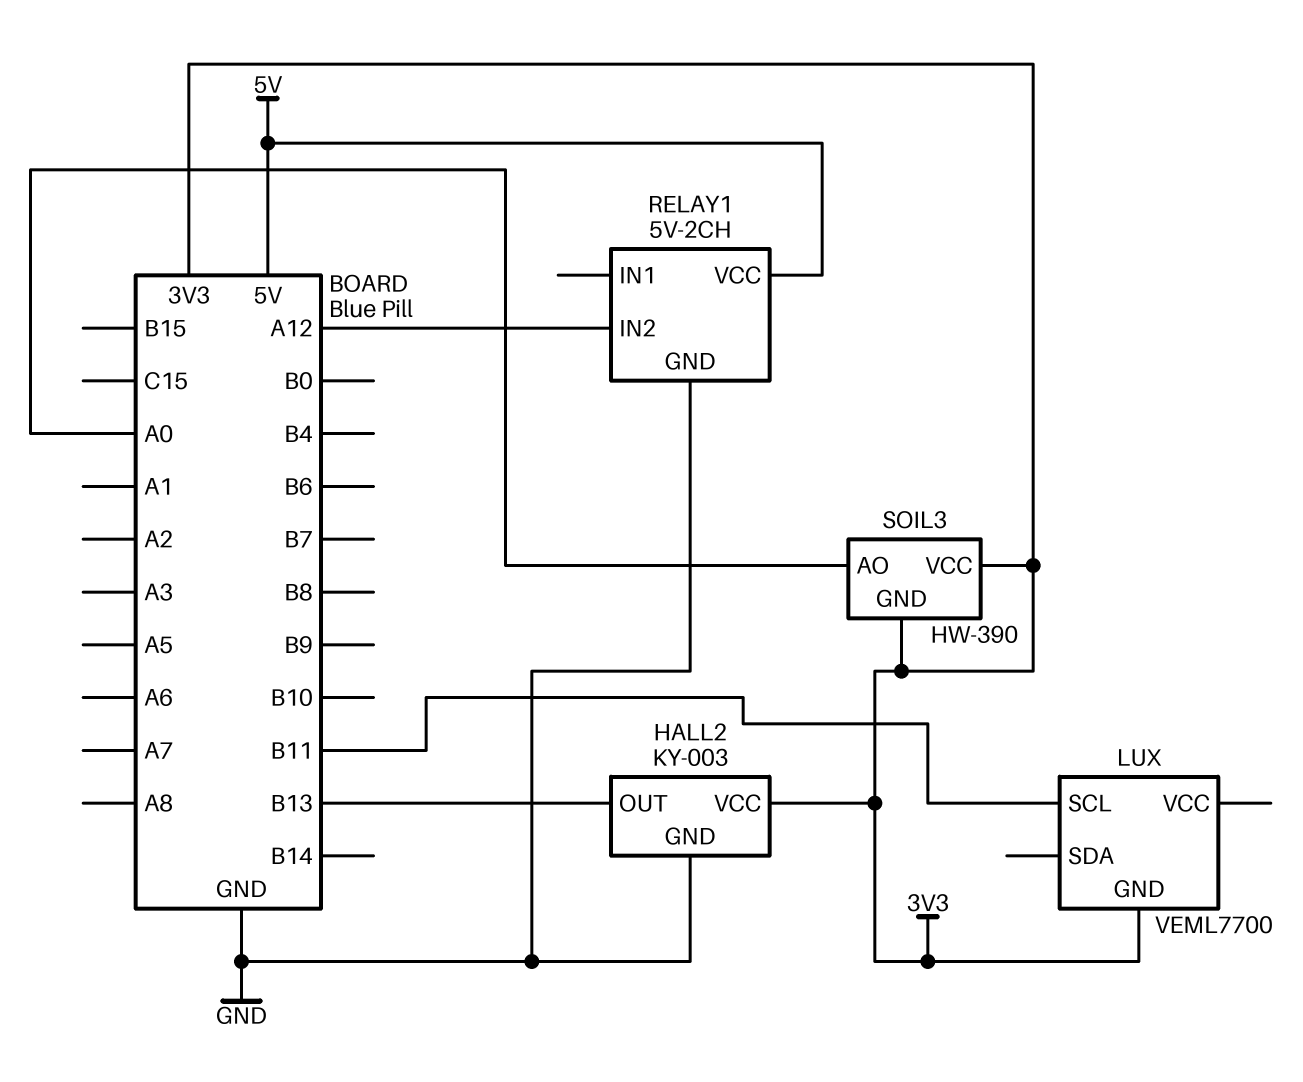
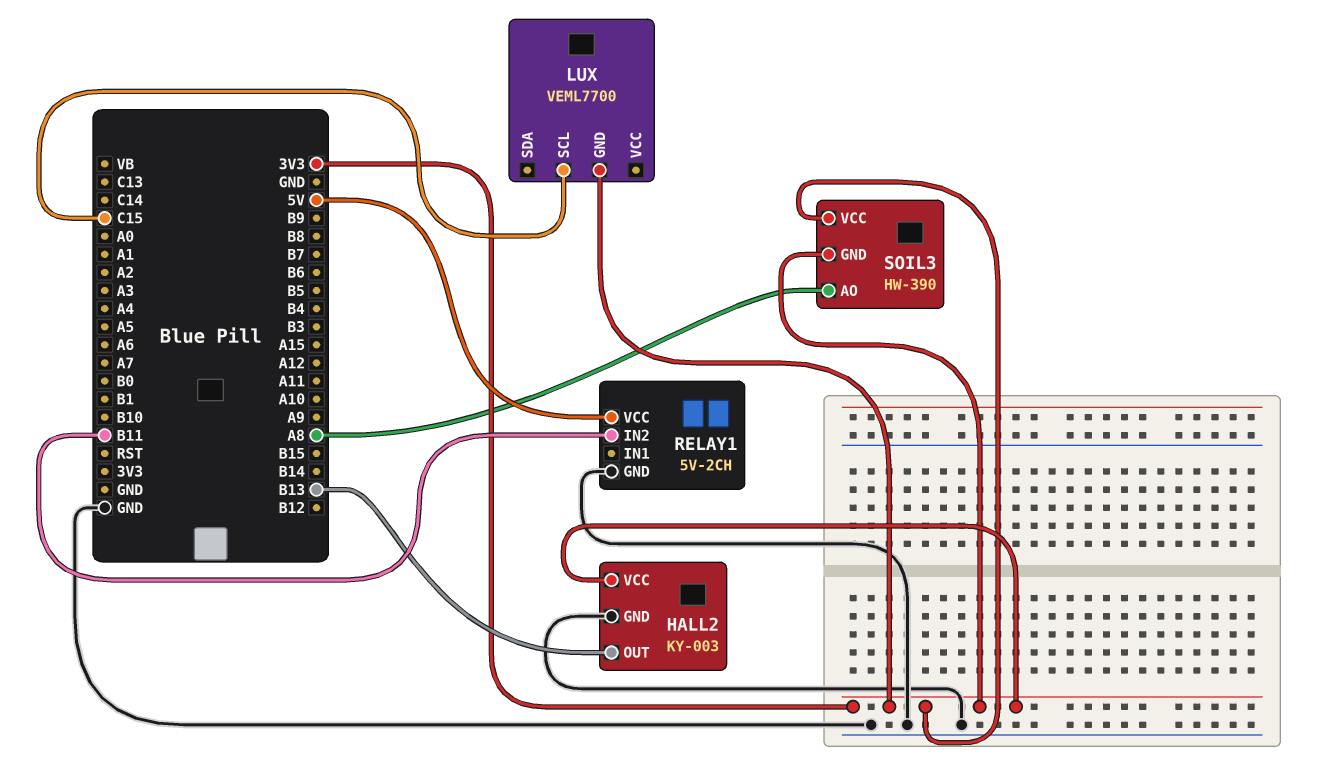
LUX pin SCL: B11 -> C15
RELAY1 pin IN2: A12 -> B11
SOIL3 pin AO: A0 -> A8

